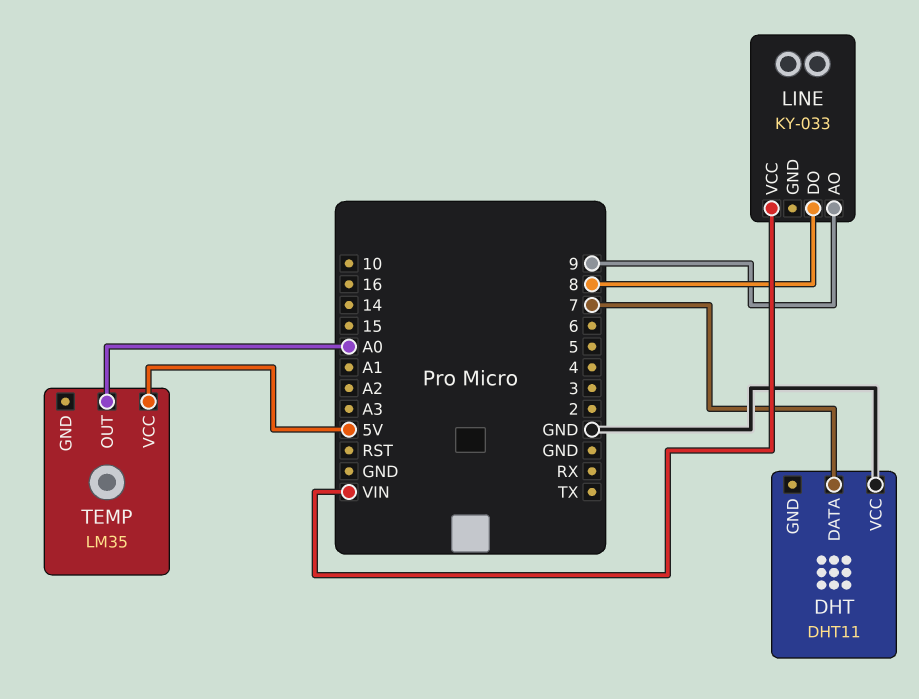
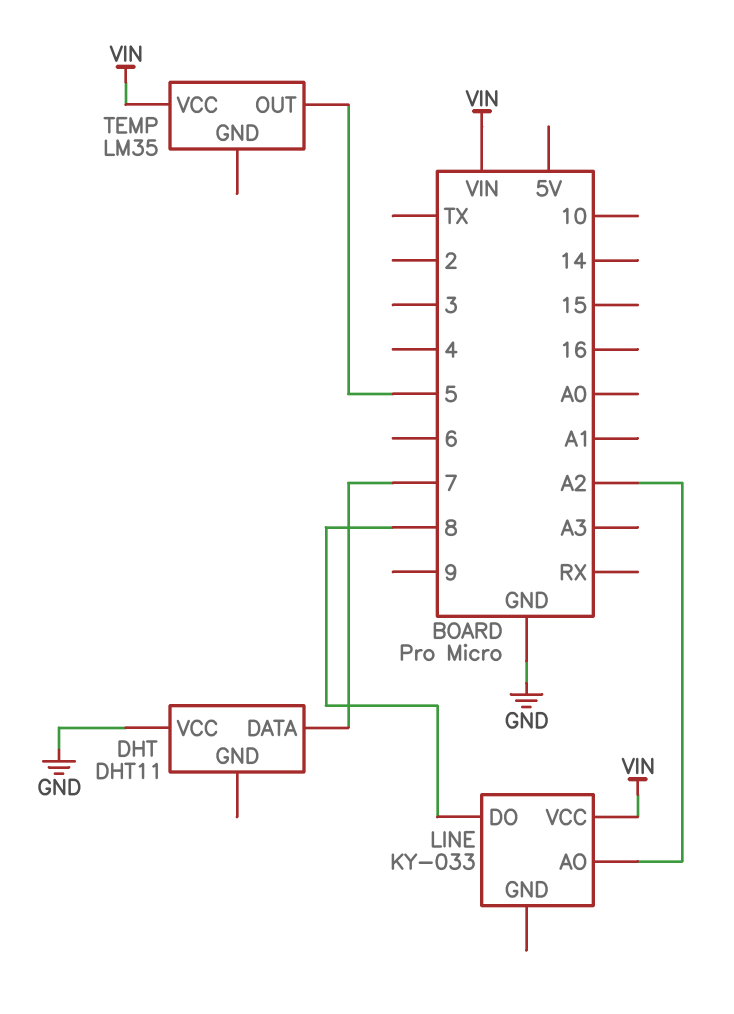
LINE pin AO: 9 -> A2
TEMP pin OUT: A0 -> 5
TEMP pin VCC: 5V -> VIN

